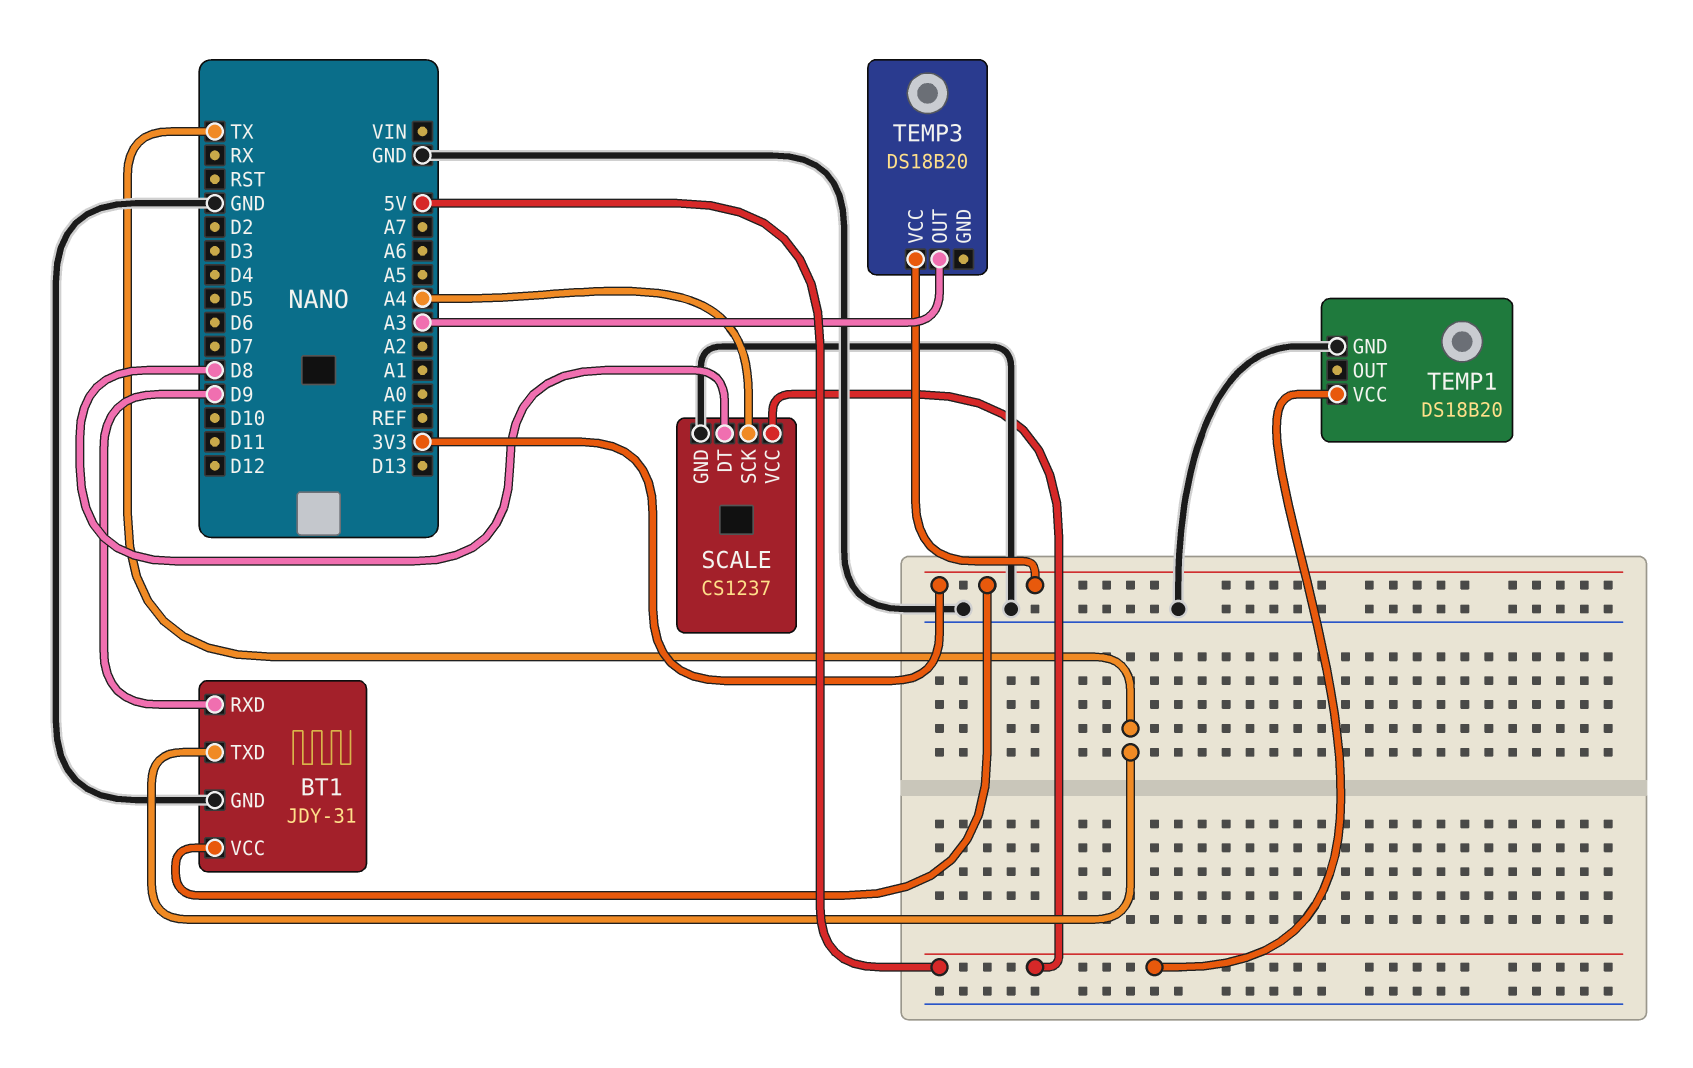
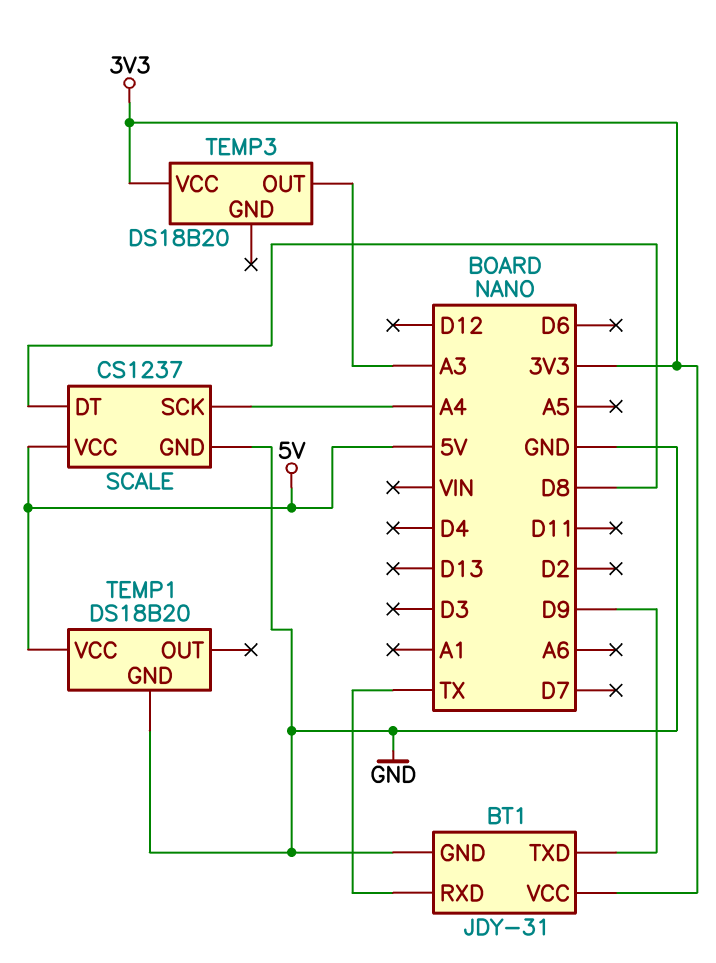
BT1 pin RXD: D9 -> TX
BT1 pin TXD: TX -> D9

